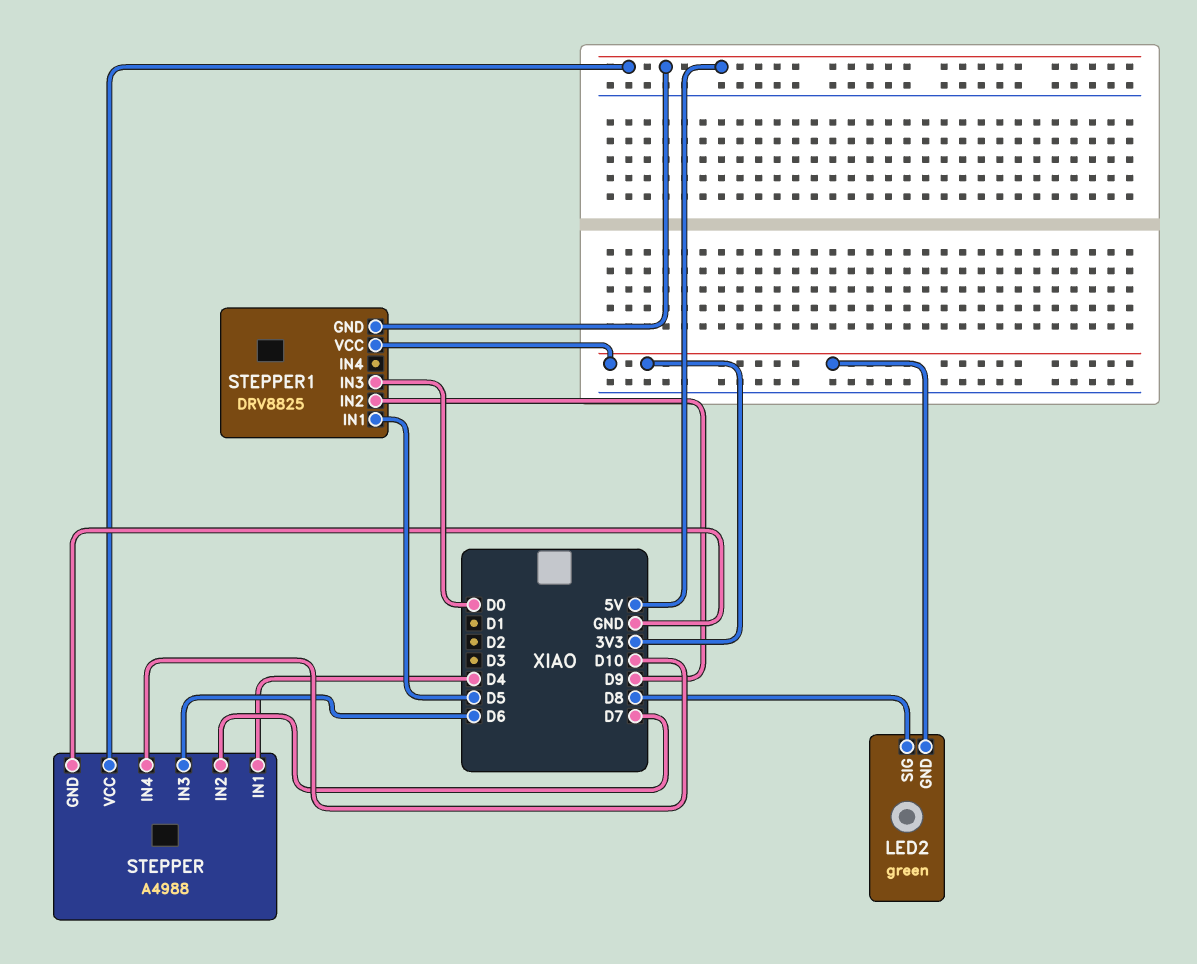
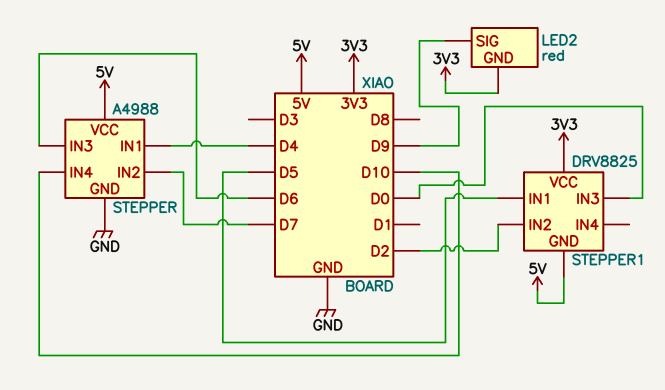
LED2: green -> red
LED2 pin SIG: D8 -> D9
STEPPER1 pin IN2: D9 -> D2

